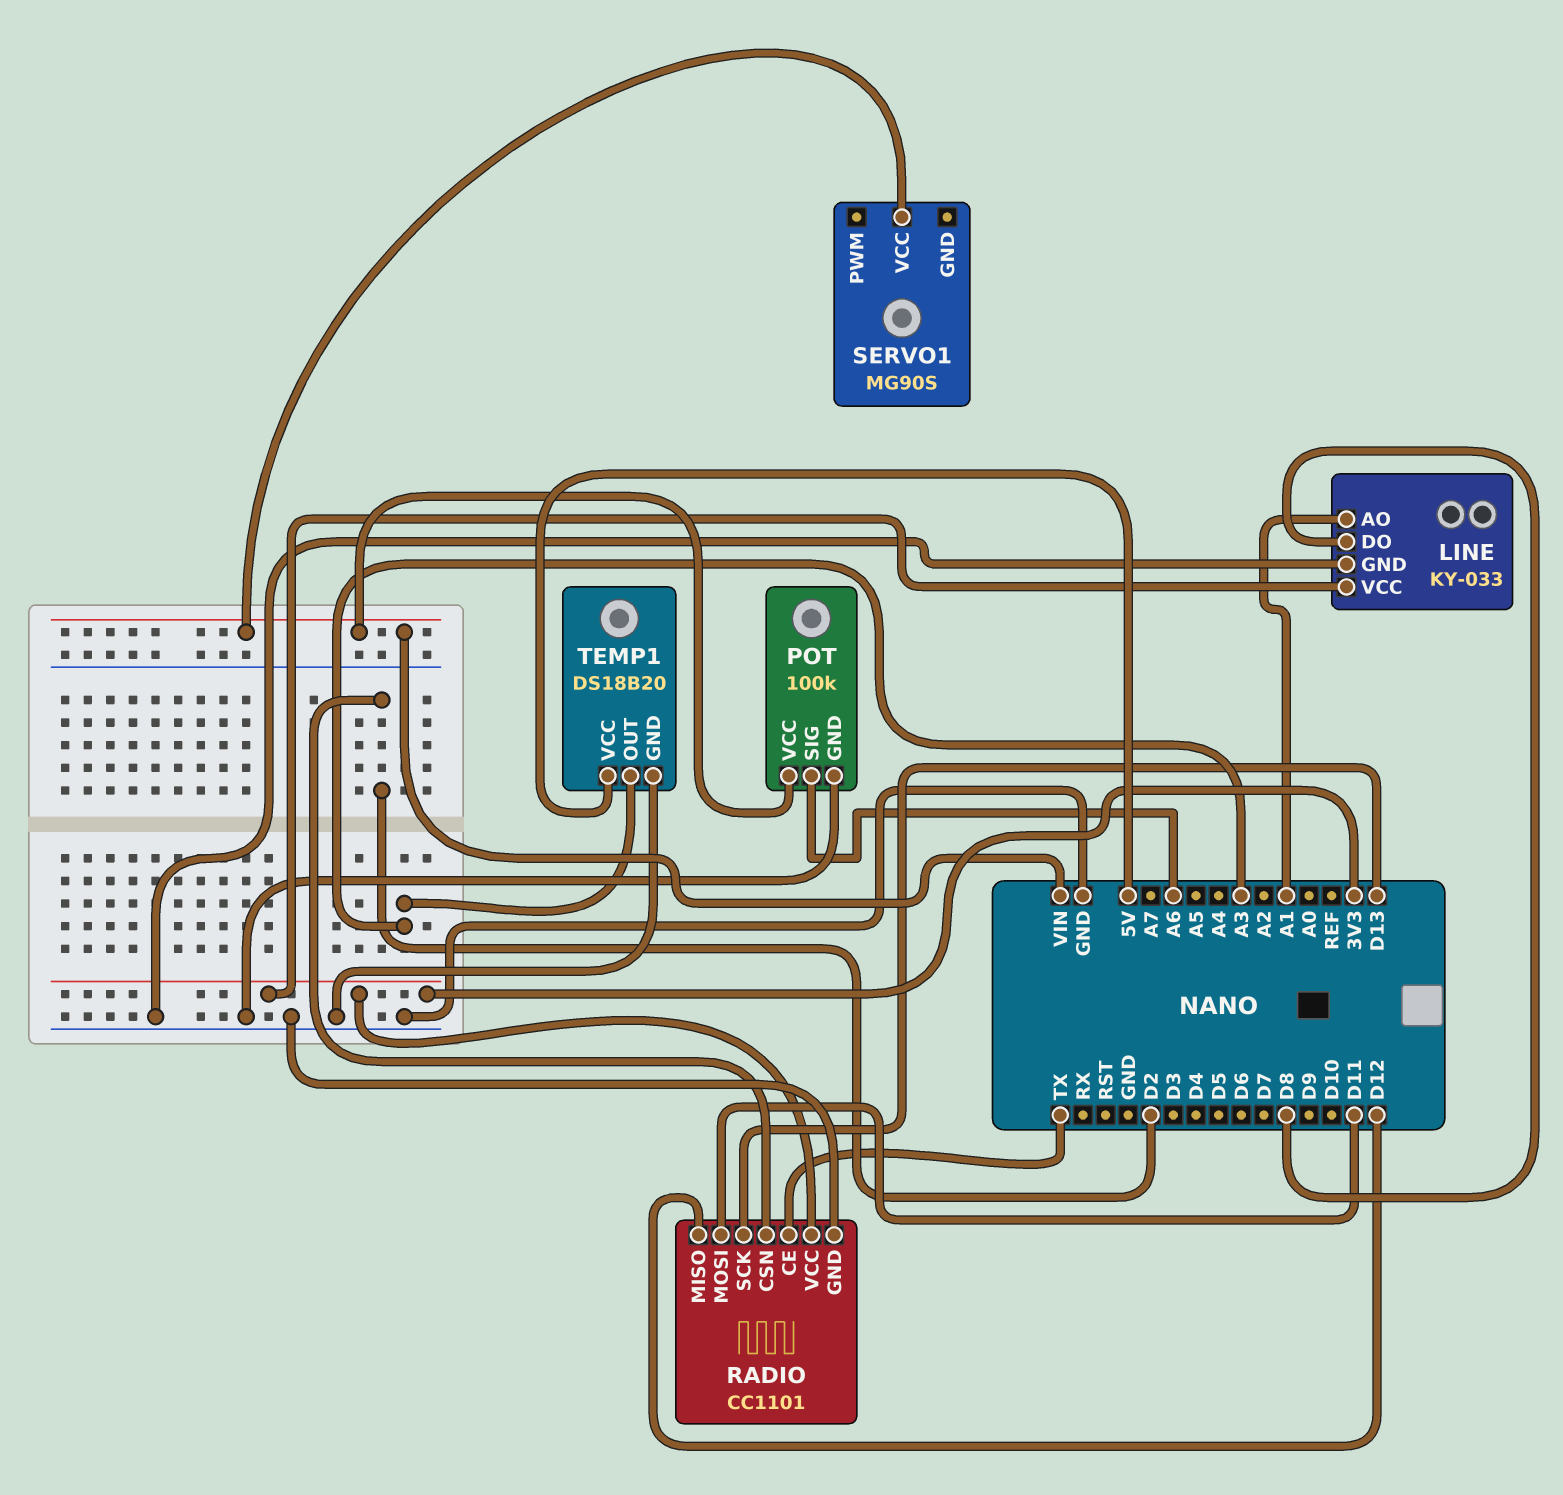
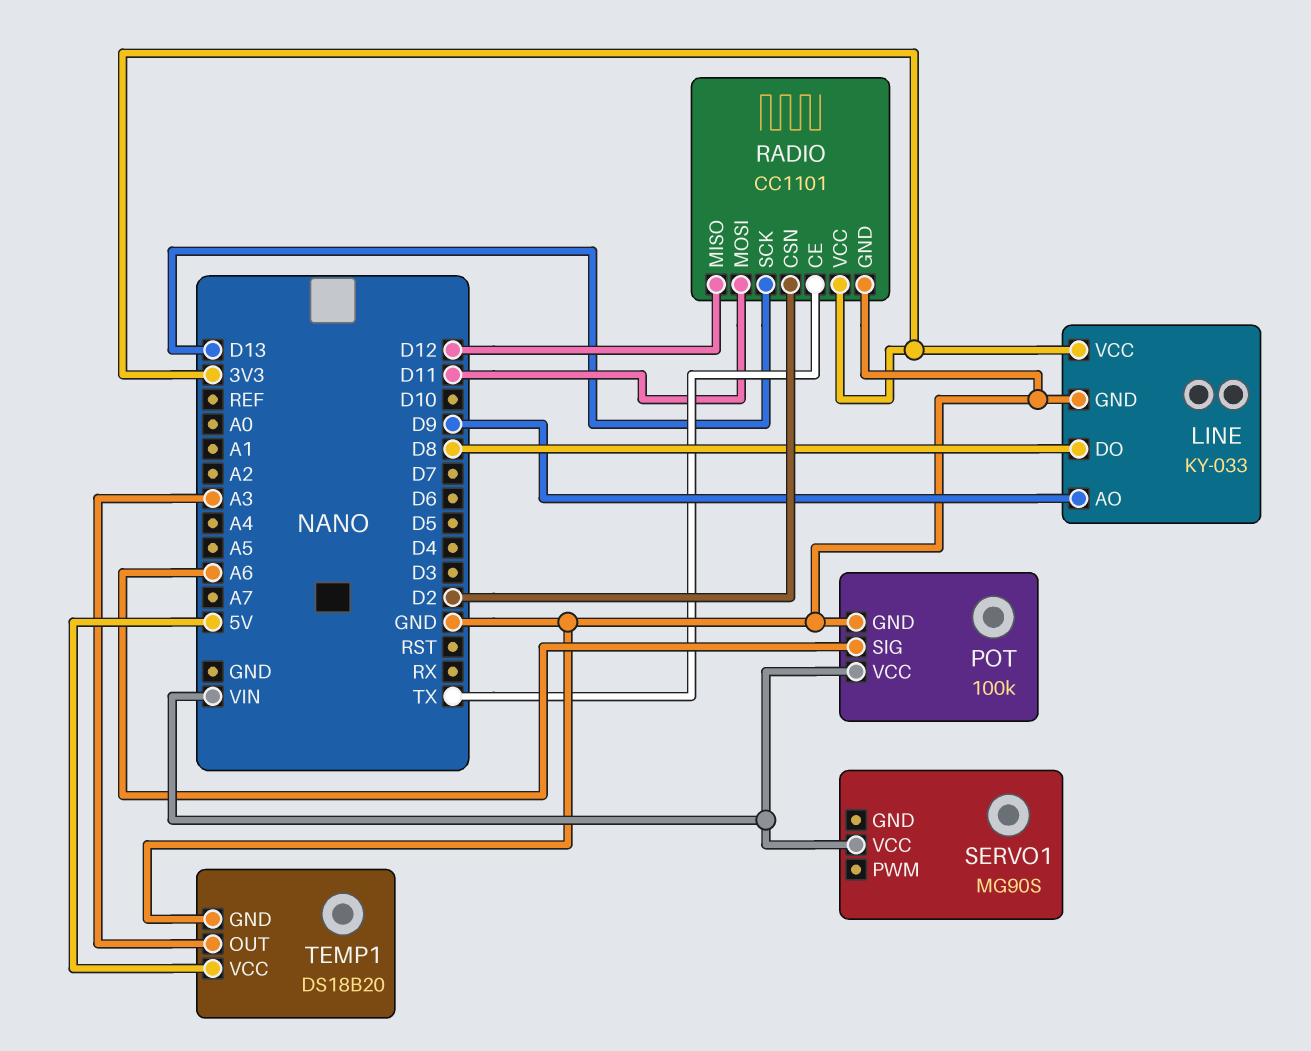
LINE pin AO: A1 -> D9

